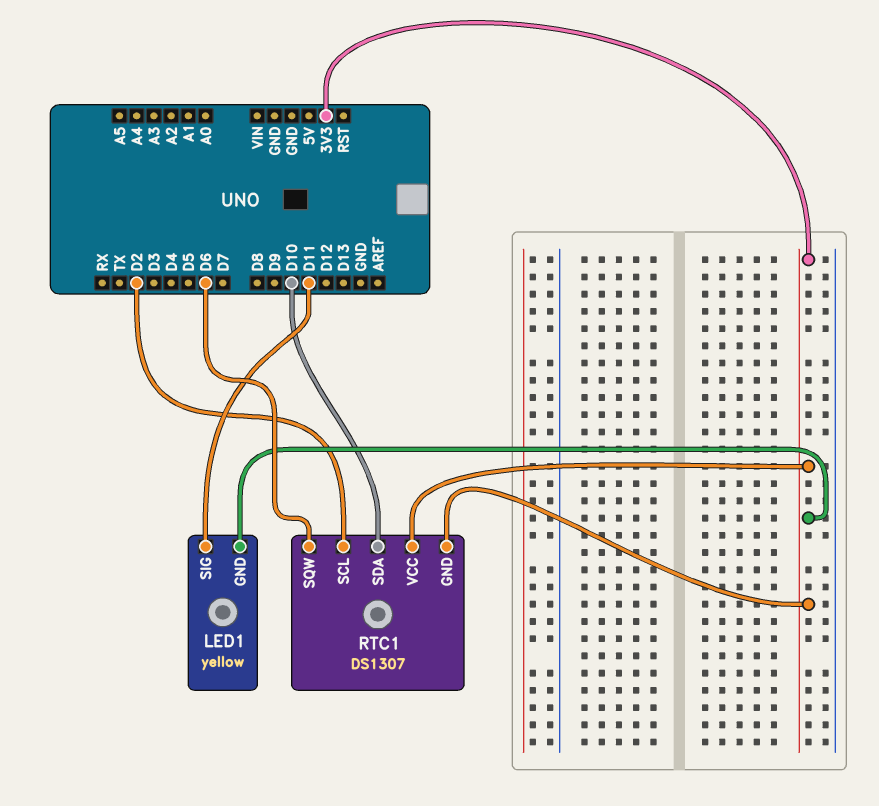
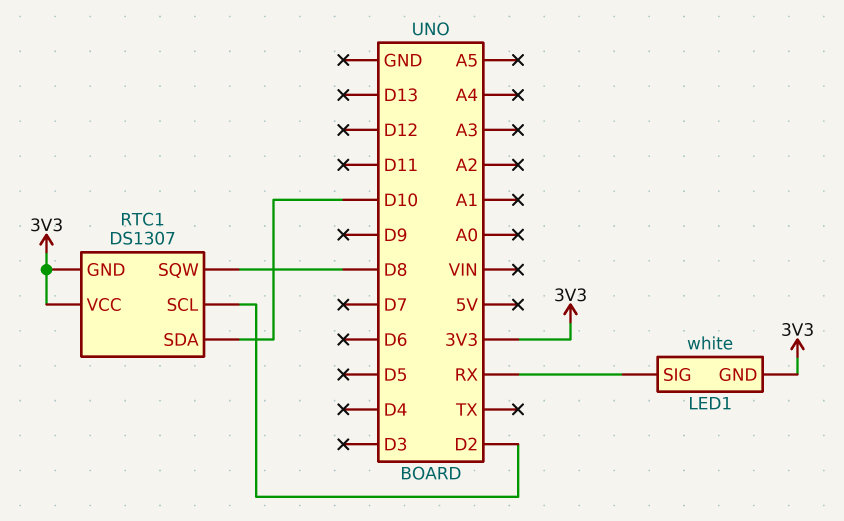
LED1: yellow -> white
LED1 pin SIG: D11 -> RX
RTC1 pin SQW: D6 -> D8

